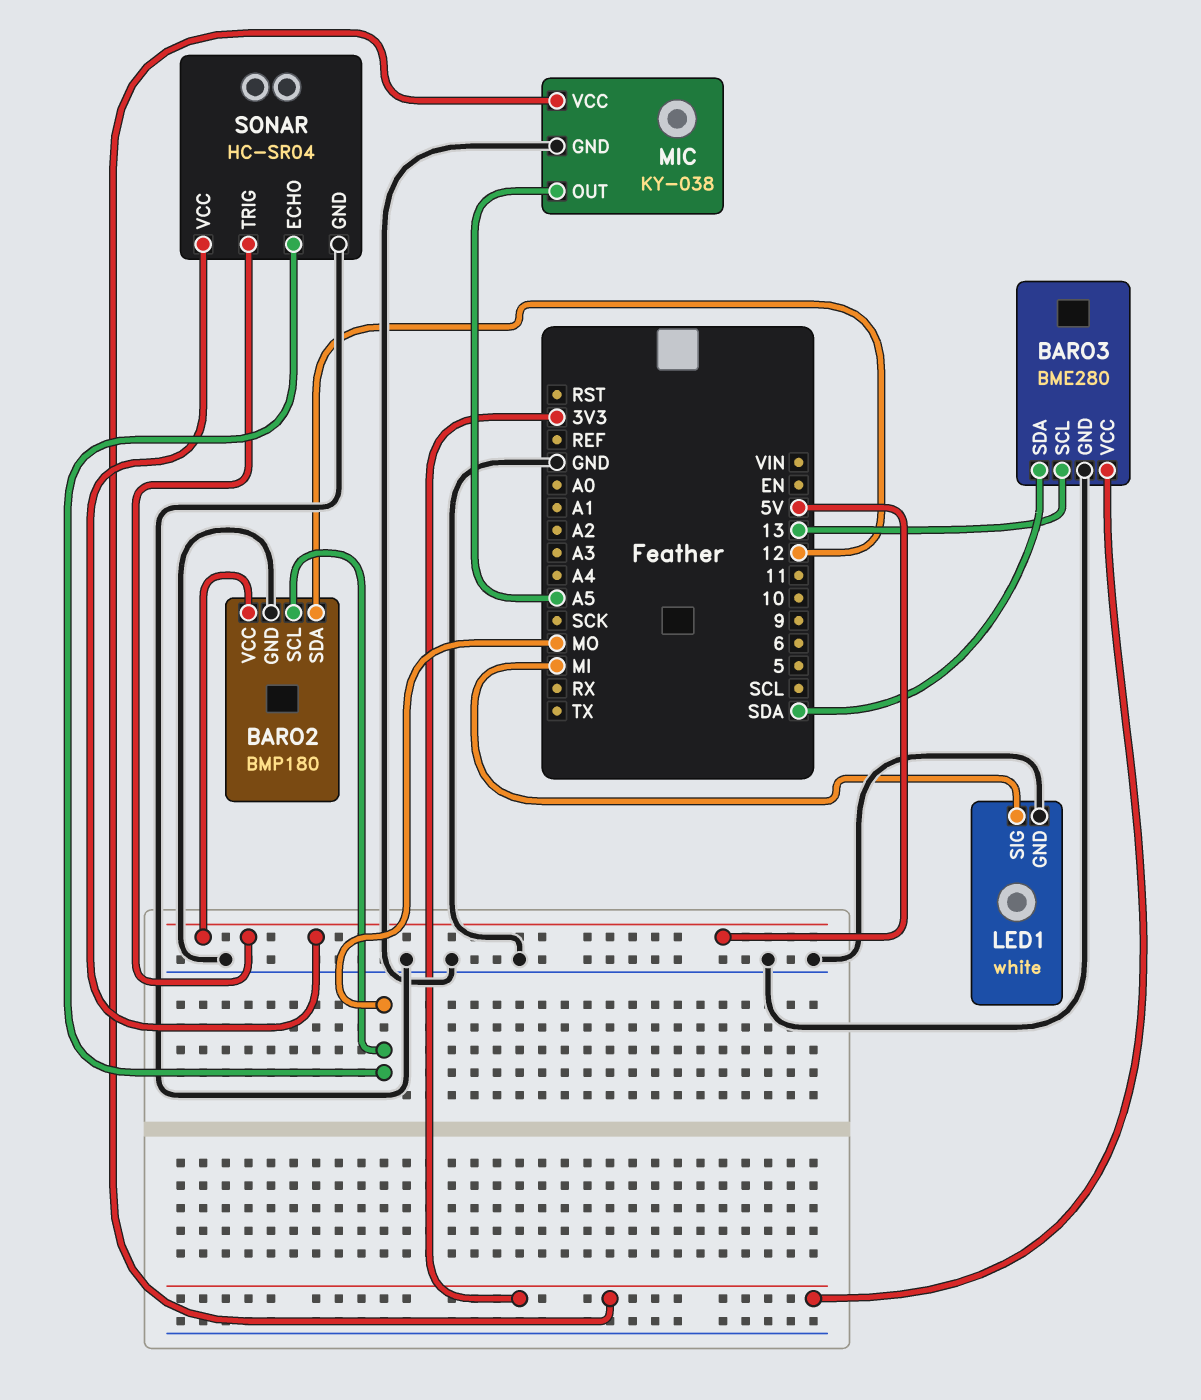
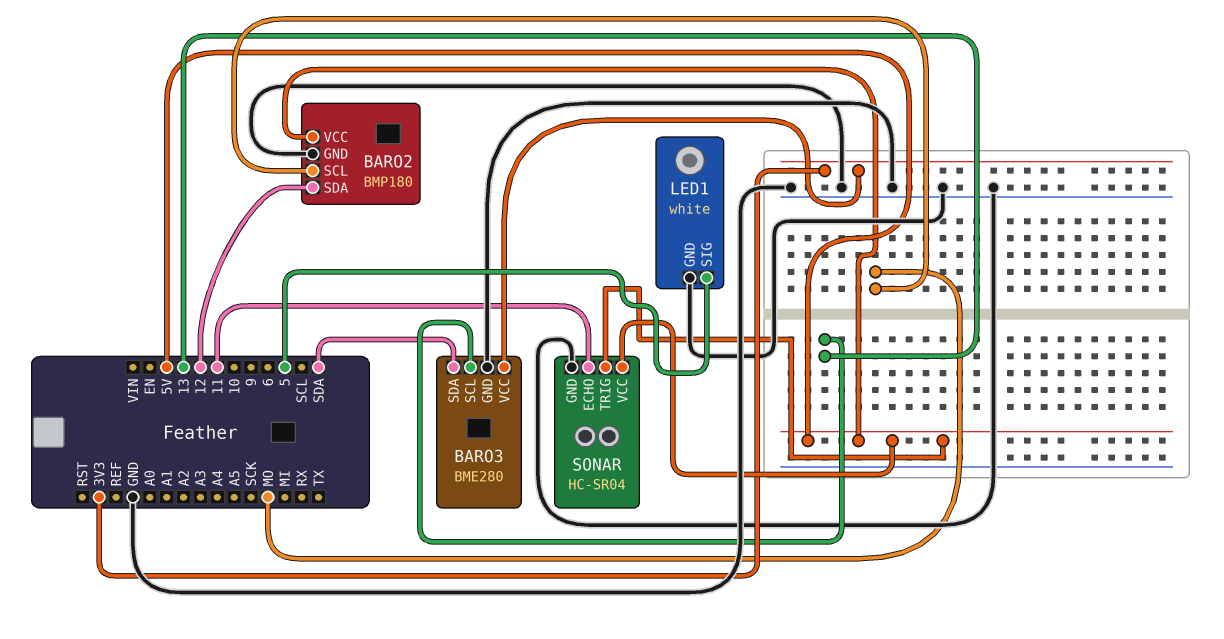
LED1 pin SIG: MI -> 5
MIC: KY-038 -> none
MIC pin GND: GND -> none
MIC pin OUT: A5 -> none
MIC pin VCC: 3V3 -> none
SONAR pin ECHO: MO -> 11

